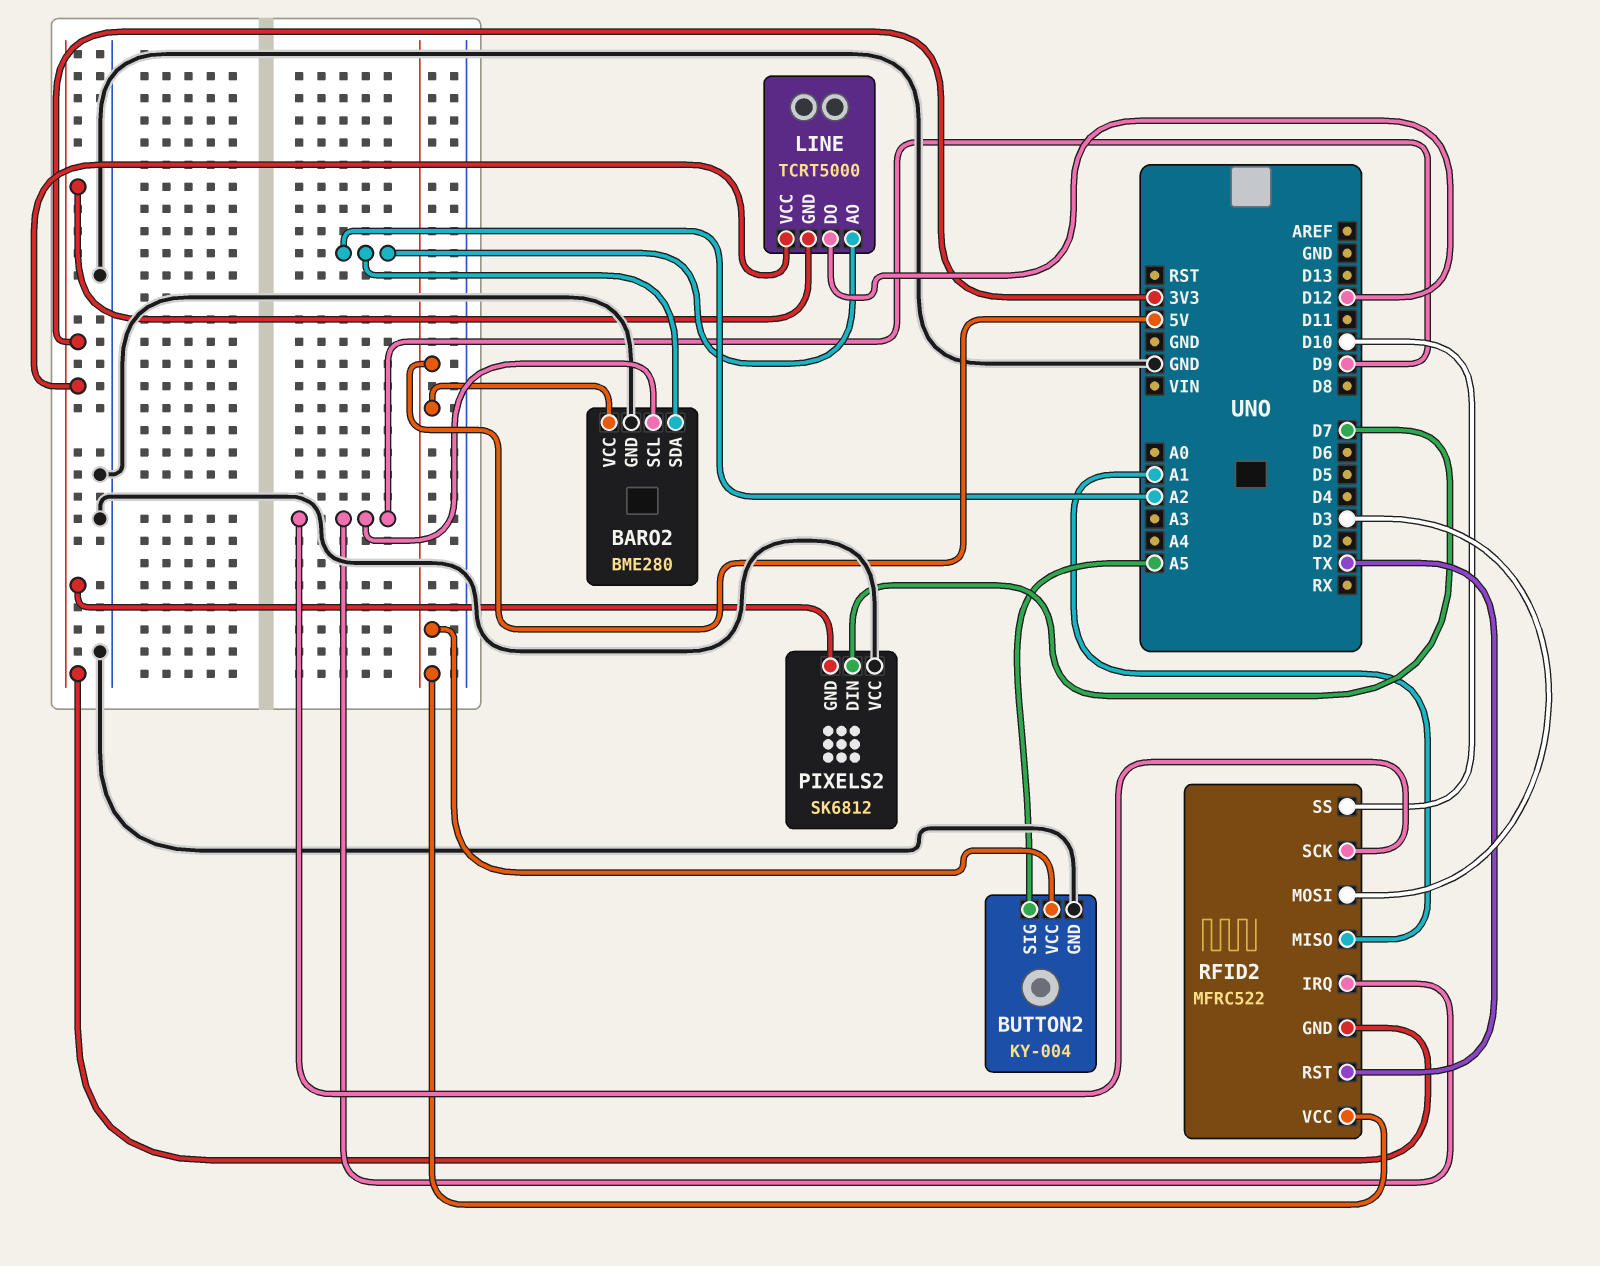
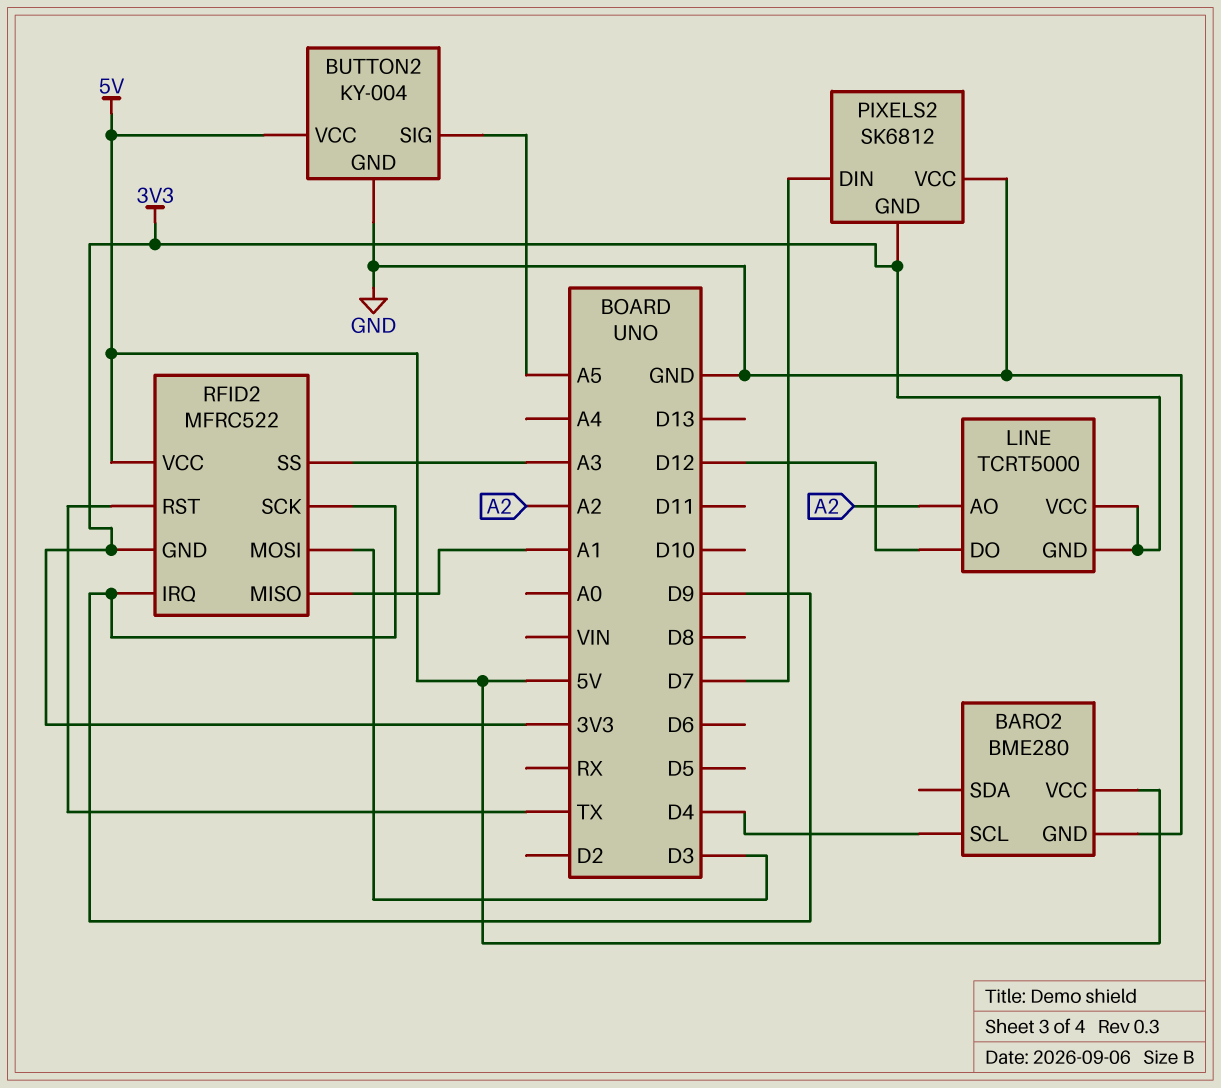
BARO2 pin SCL: D9 -> D4
BARO2 pin SDA: A2 -> none
RFID2 pin SS: D10 -> A3

